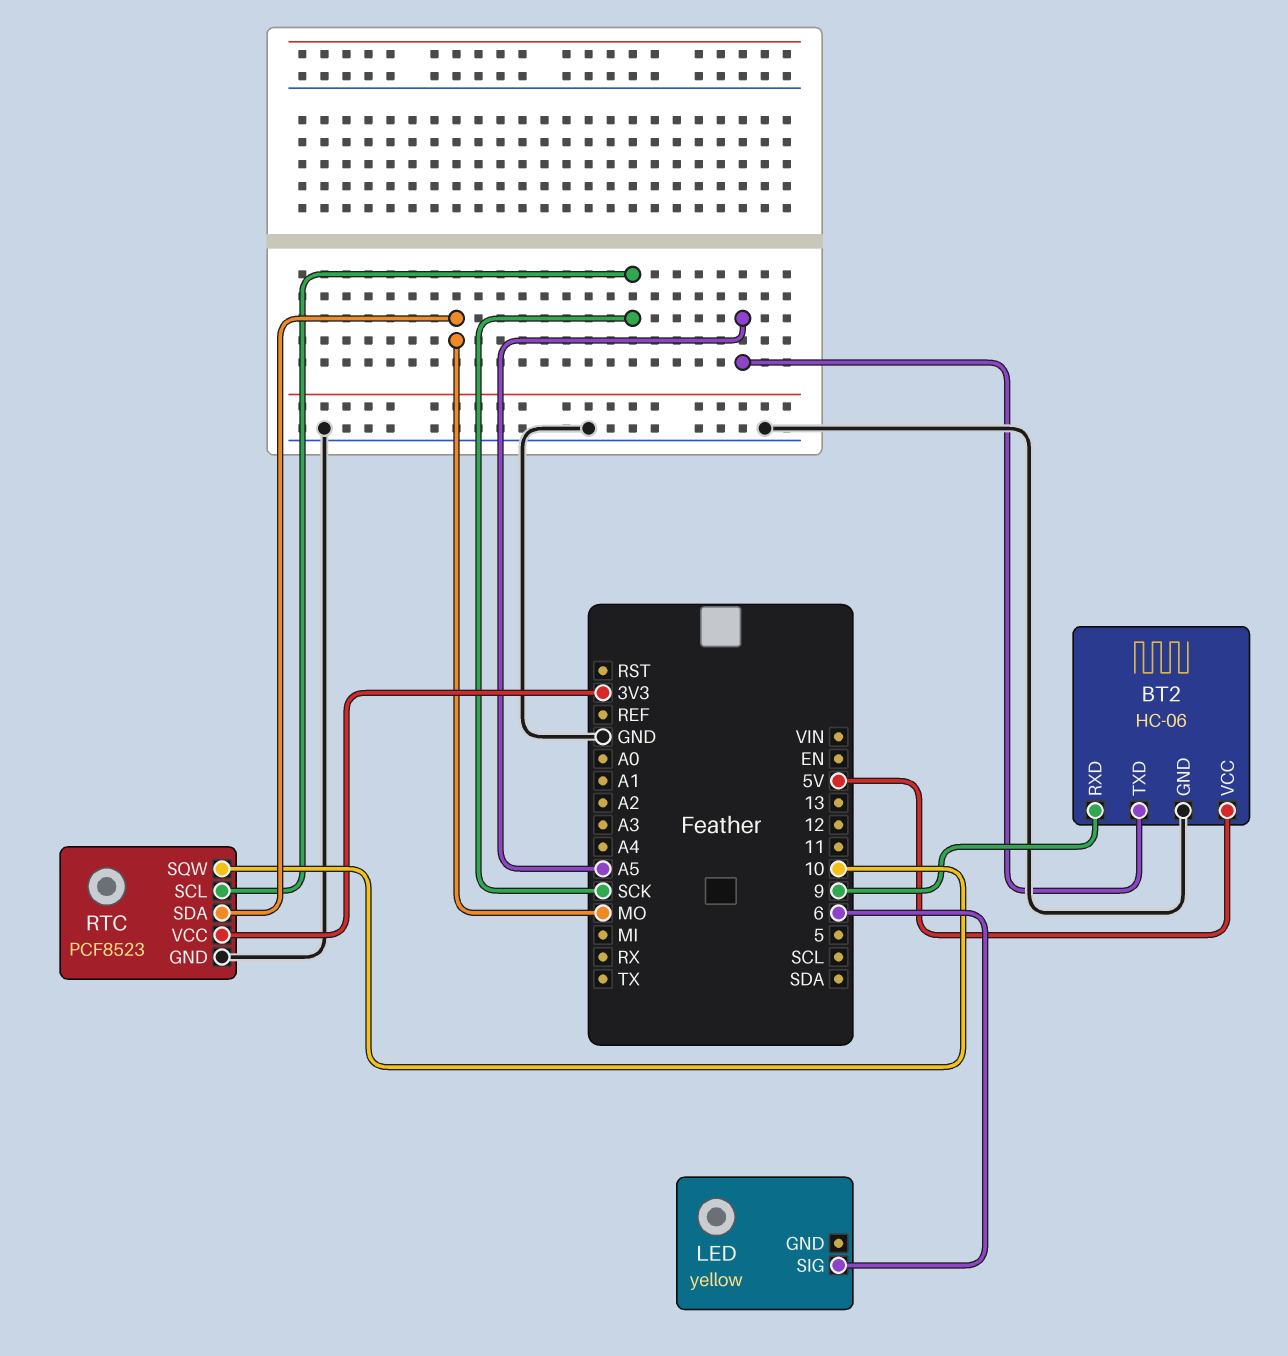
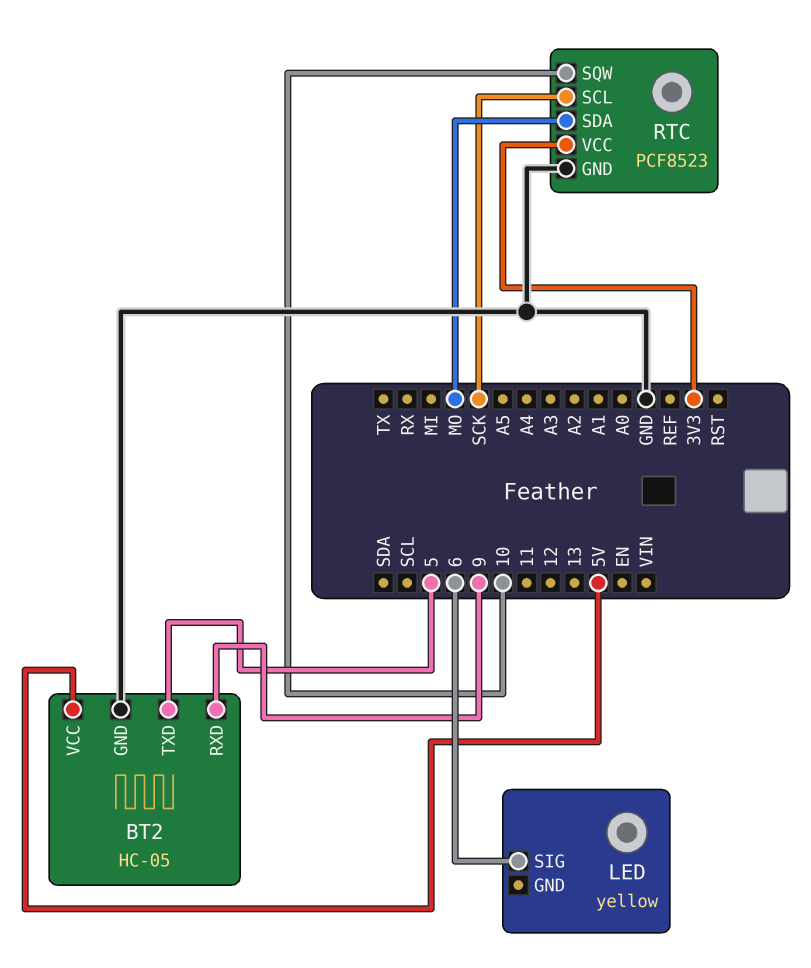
BT2: HC-06 -> HC-05
BT2 pin TXD: A5 -> 5

